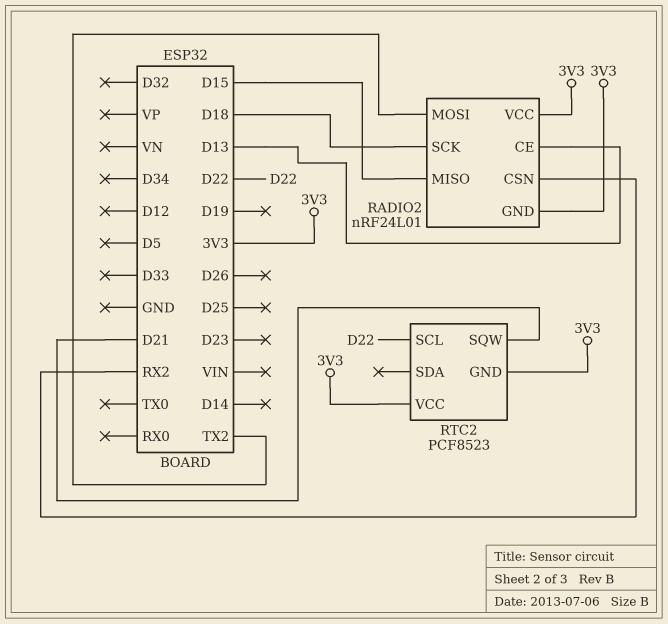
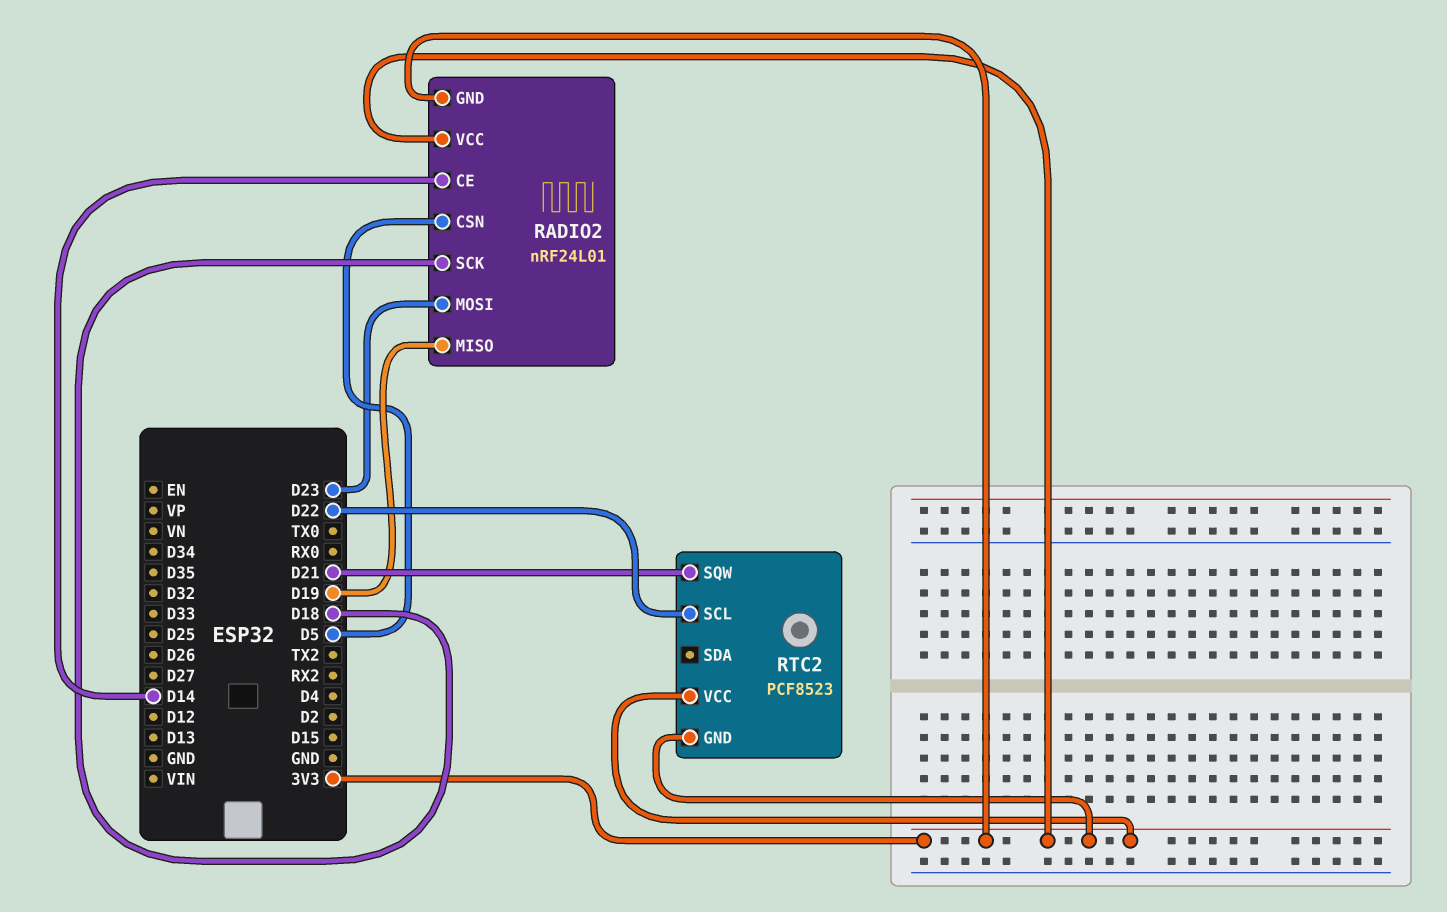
RADIO2 pin CE: D13 -> D14
RADIO2 pin CSN: RX2 -> D5
RADIO2 pin MISO: D15 -> D19
RADIO2 pin MOSI: TX2 -> D23

